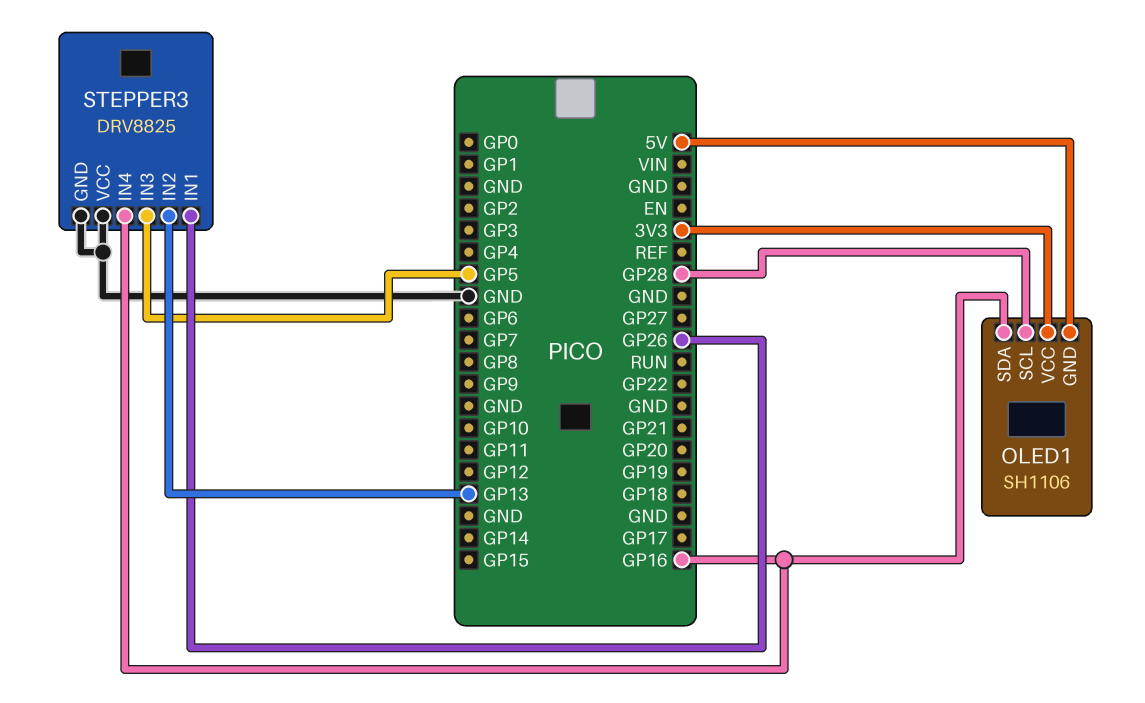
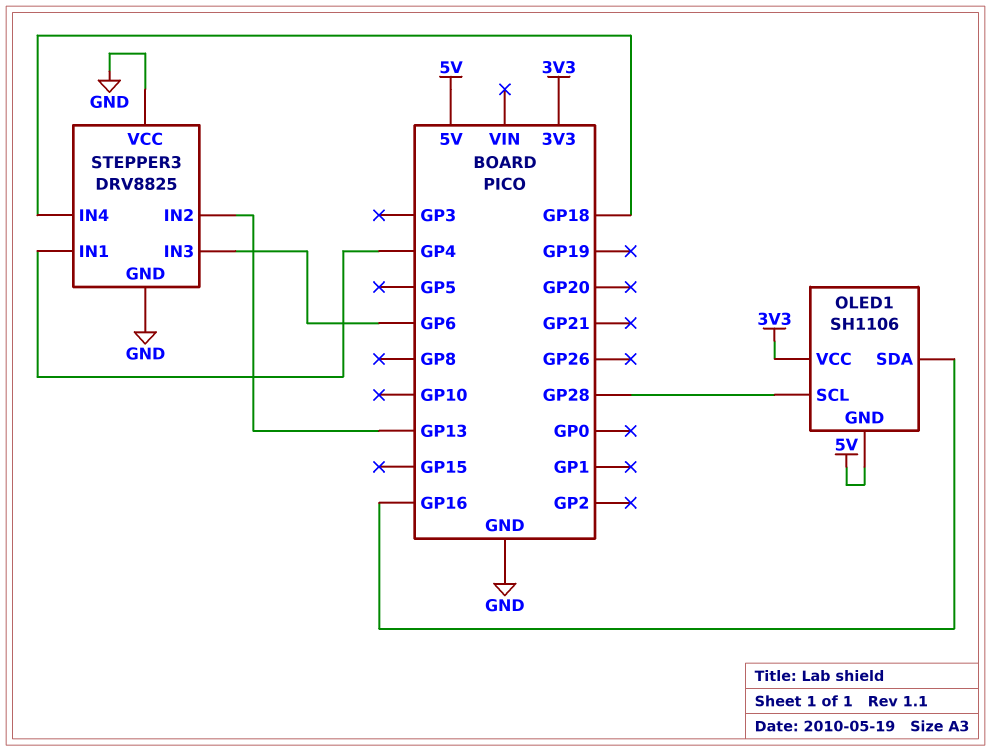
STEPPER3 pin IN1: GP26 -> GP4
STEPPER3 pin IN3: GP5 -> GP6
STEPPER3 pin IN4: GP16 -> GP18

